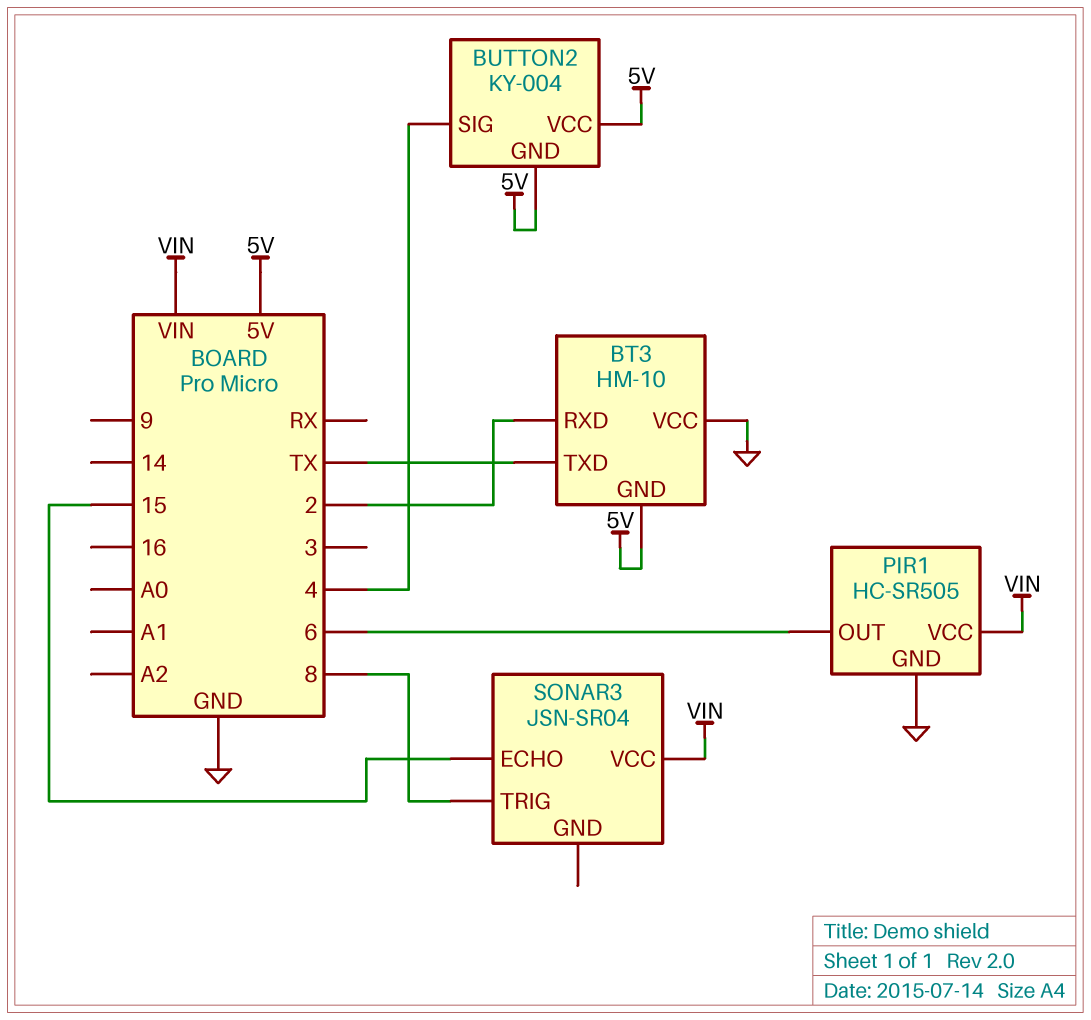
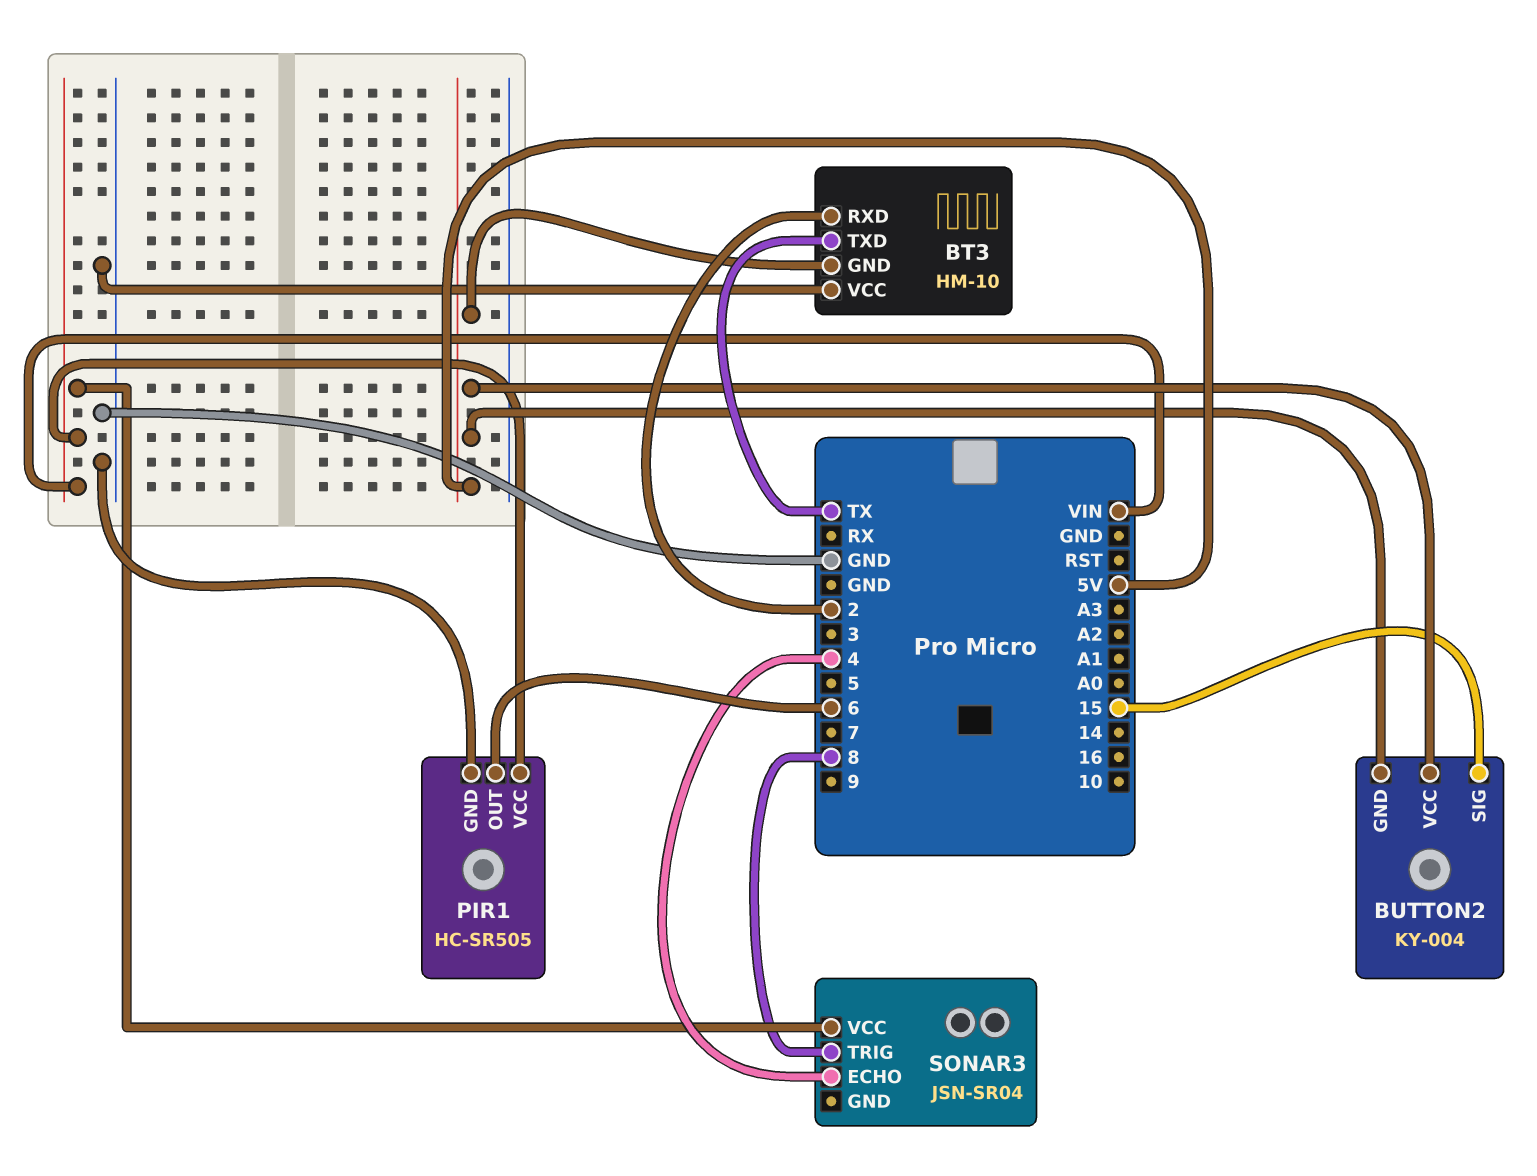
BUTTON2 pin SIG: 4 -> 15
SONAR3 pin ECHO: 15 -> 4

